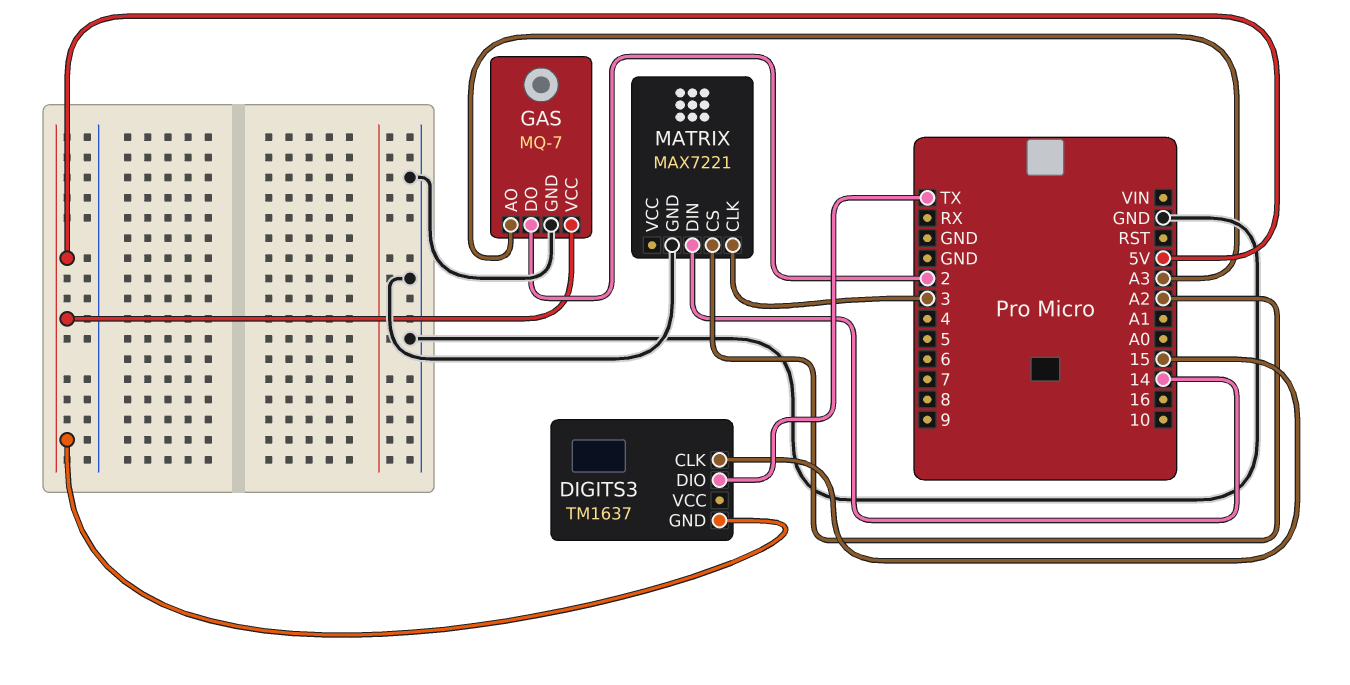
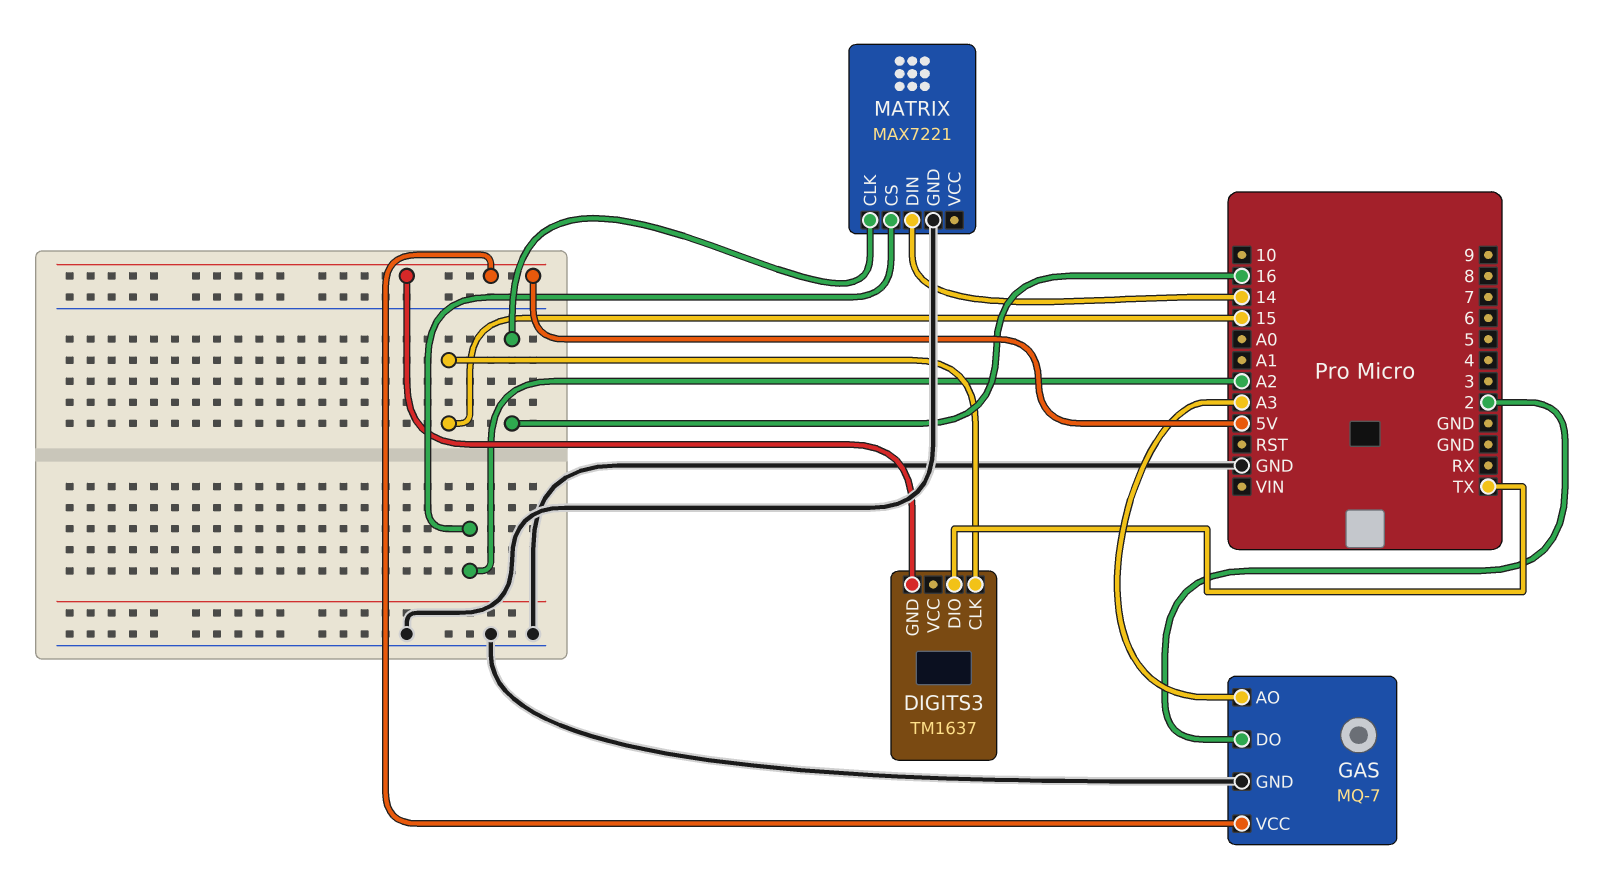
MATRIX pin CLK: 3 -> 16

